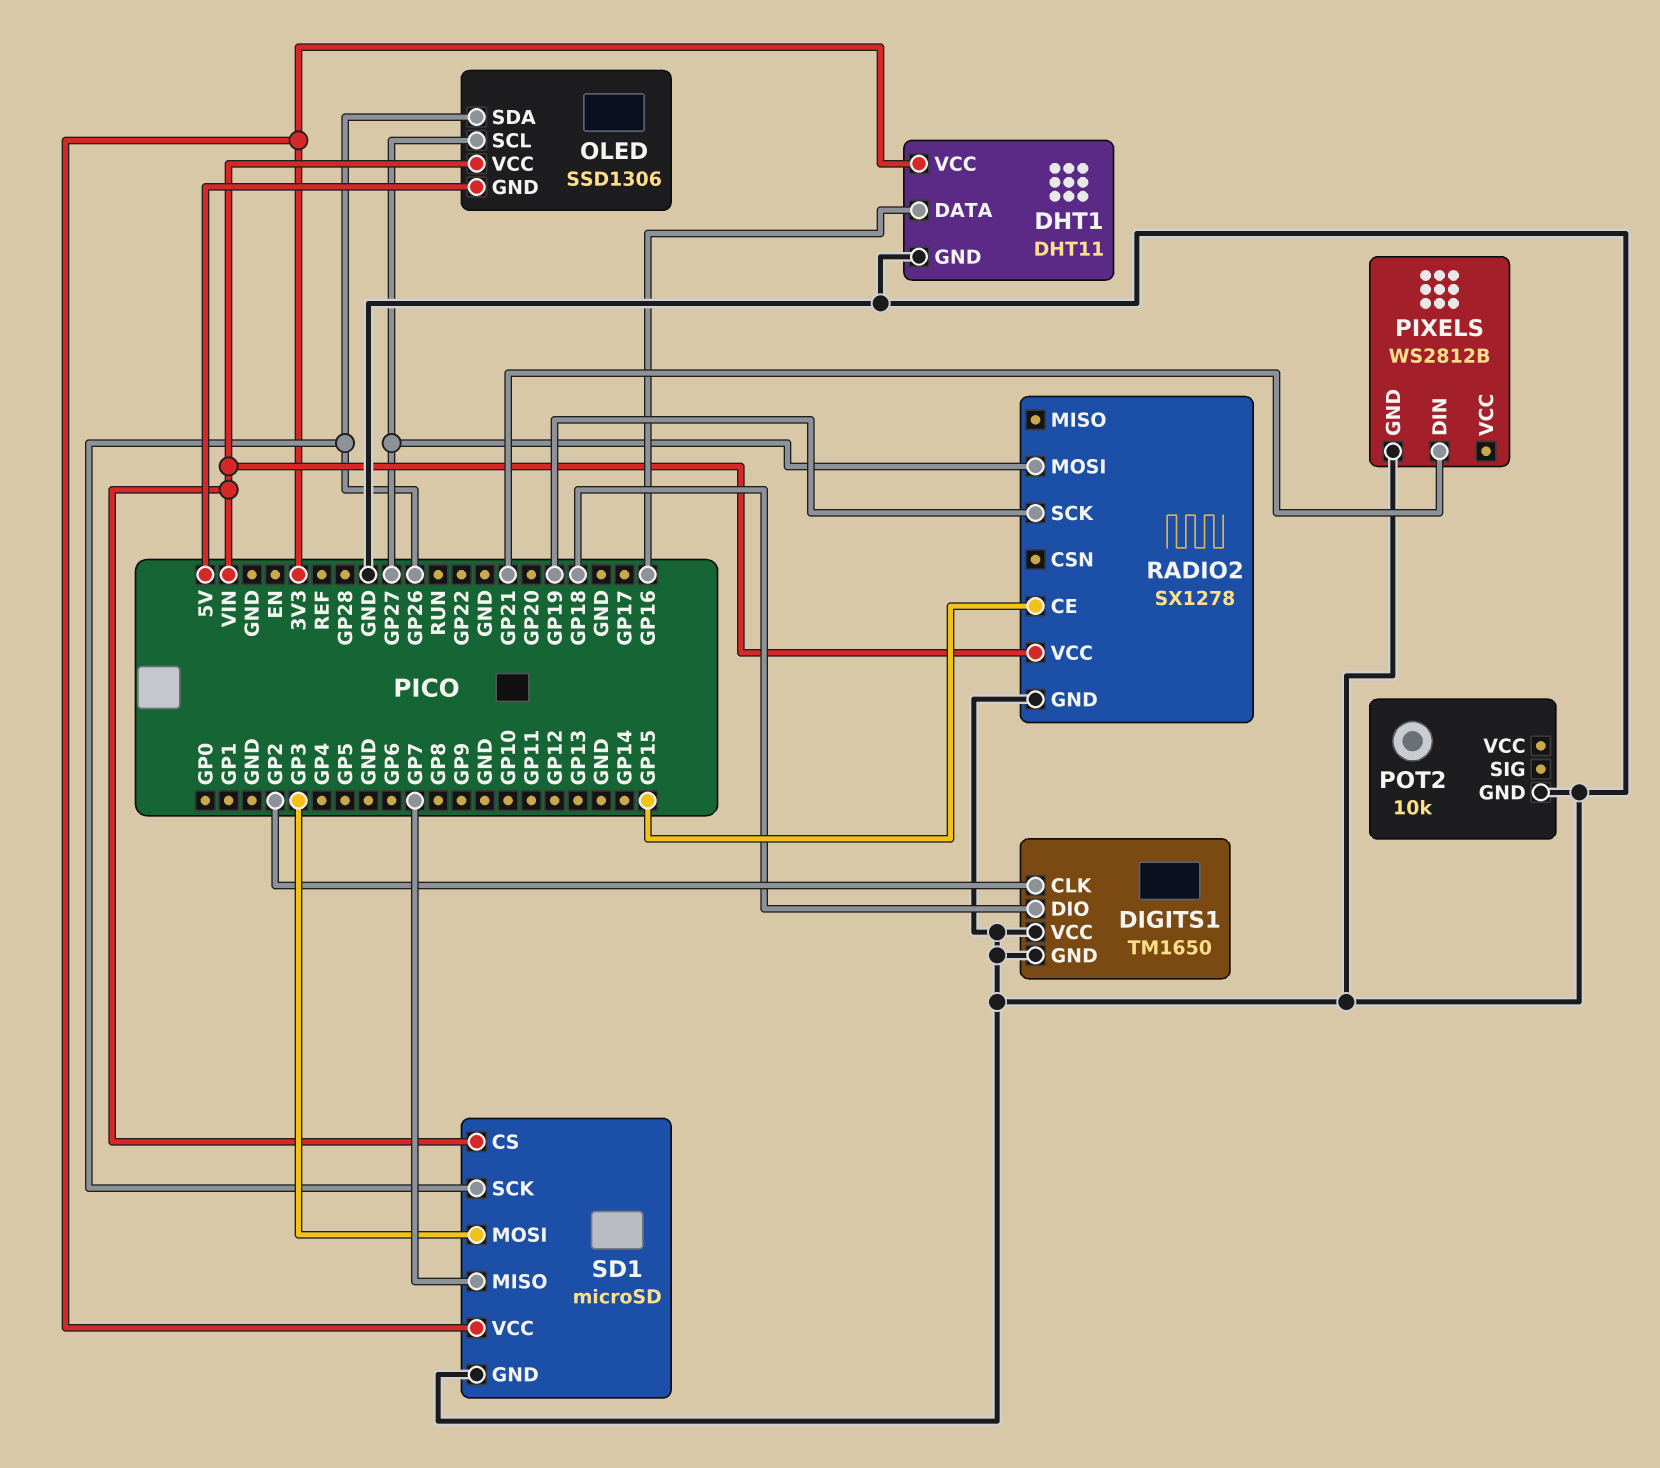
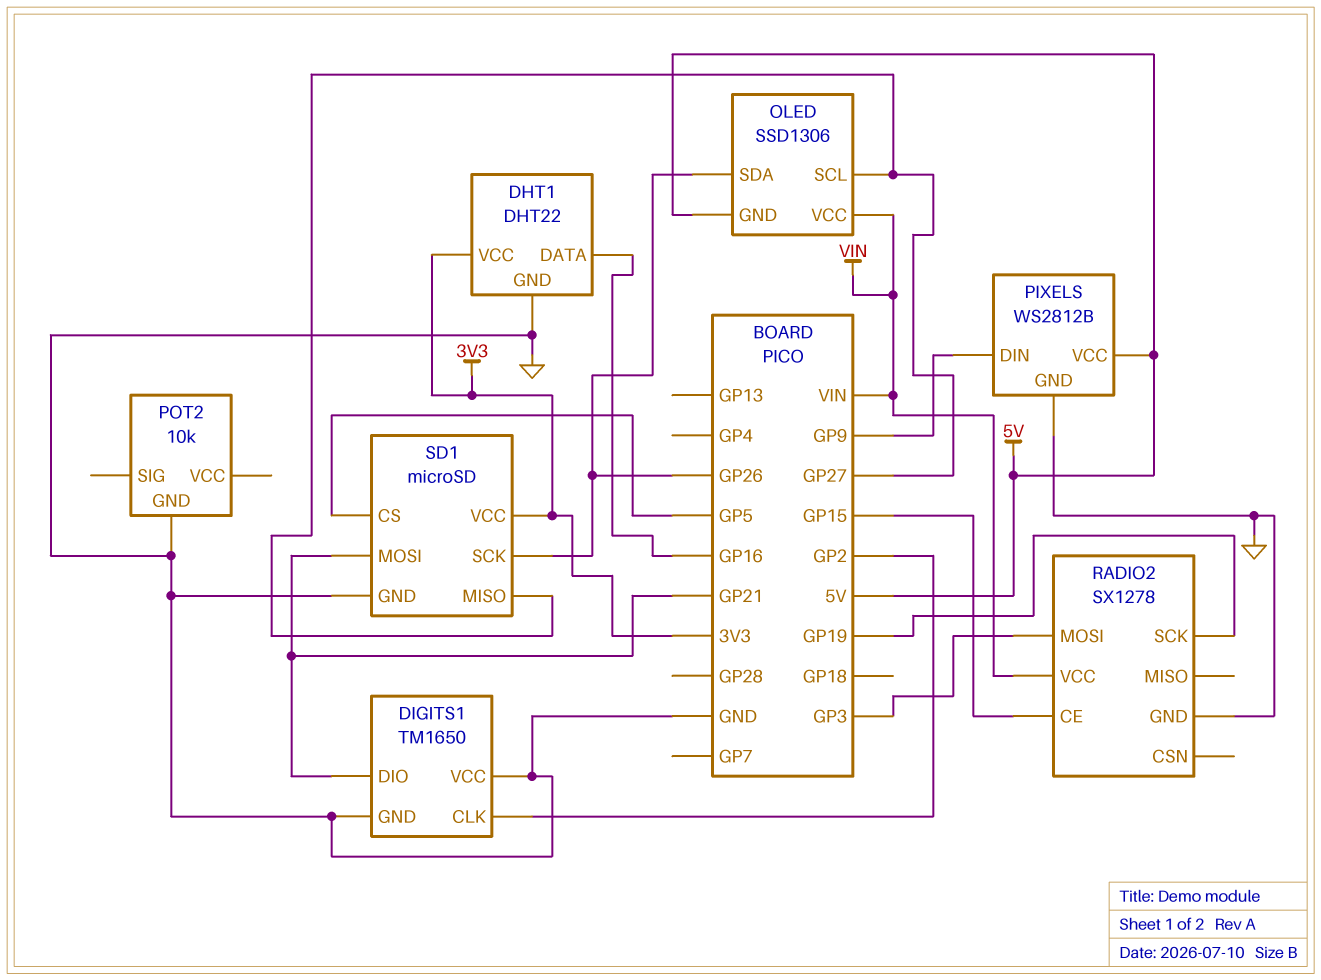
DHT1: DHT11 -> DHT22
DIGITS1 pin DIO: GP18 -> GP21
PIXELS pin DIN: GP21 -> GP9
PIXELS pin VCC: none -> 5V
RADIO2 pin MOSI: GP27 -> GP3
SD1 pin CS: VIN -> GP5
SD1 pin MISO: GP7 -> GP27
SD1 pin MOSI: GP3 -> GP21

